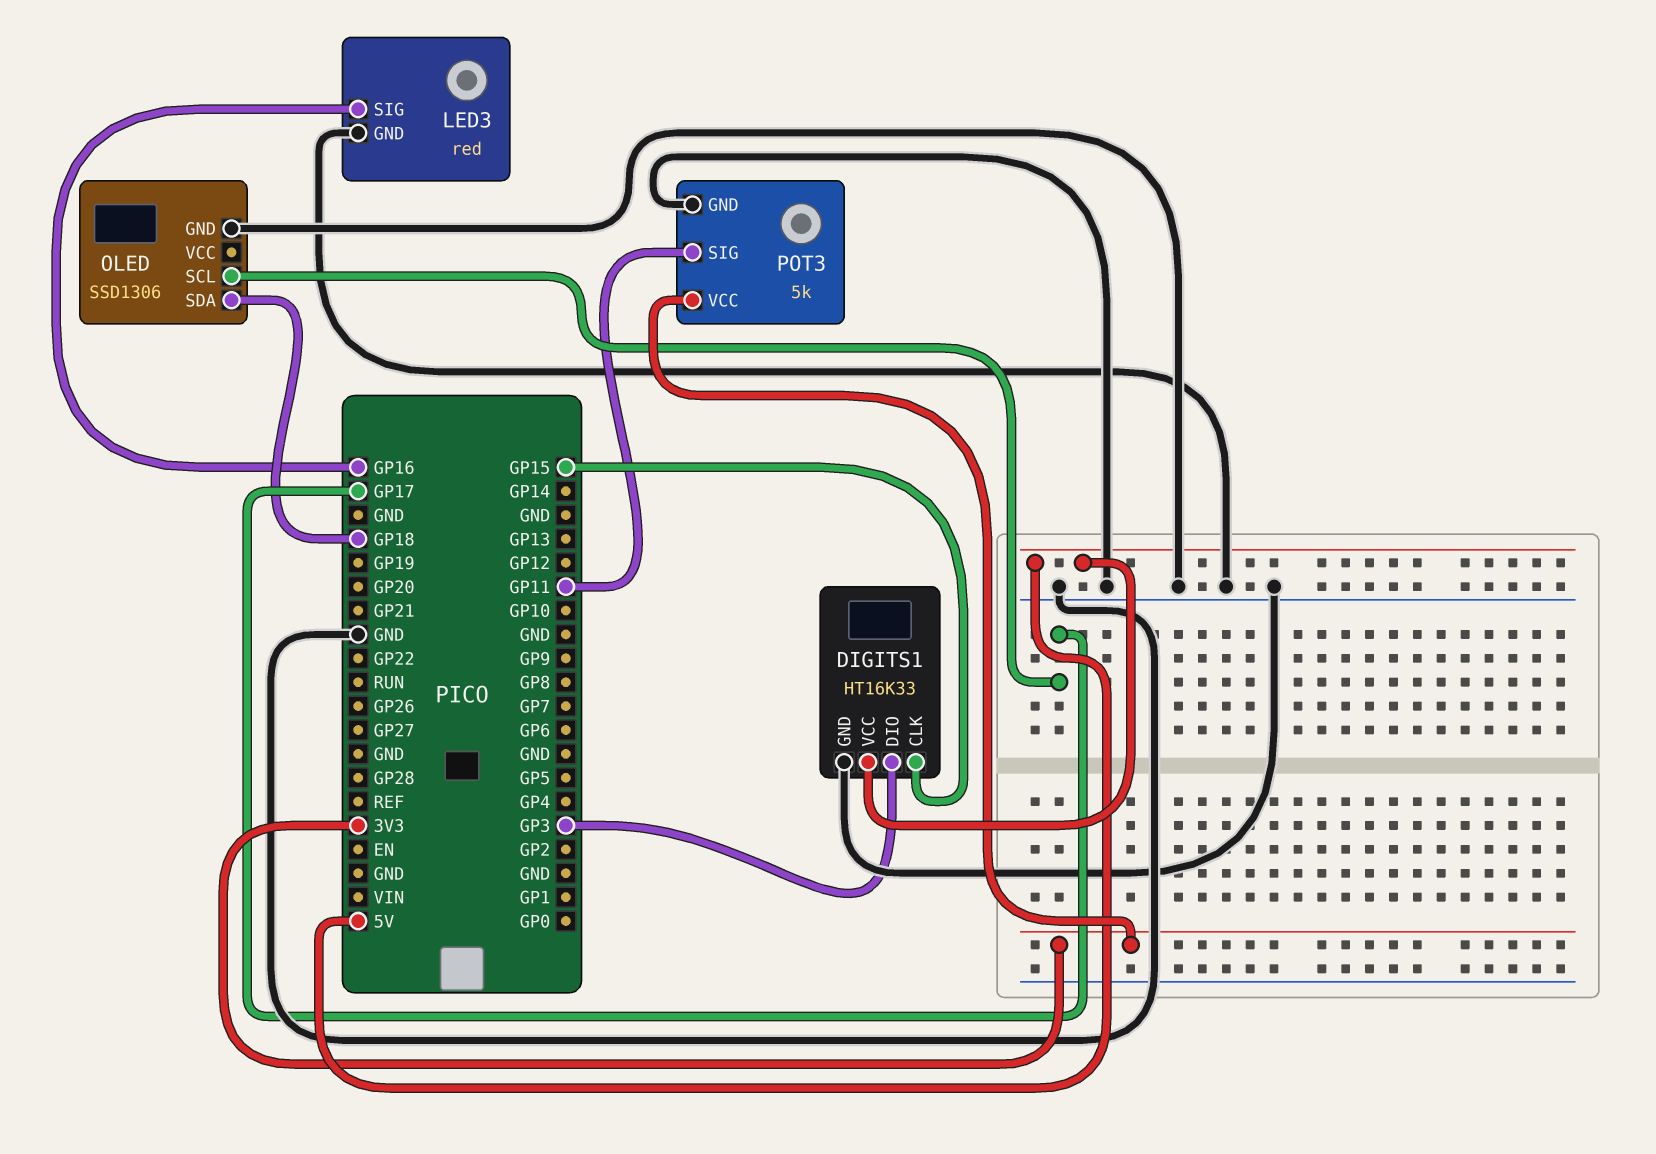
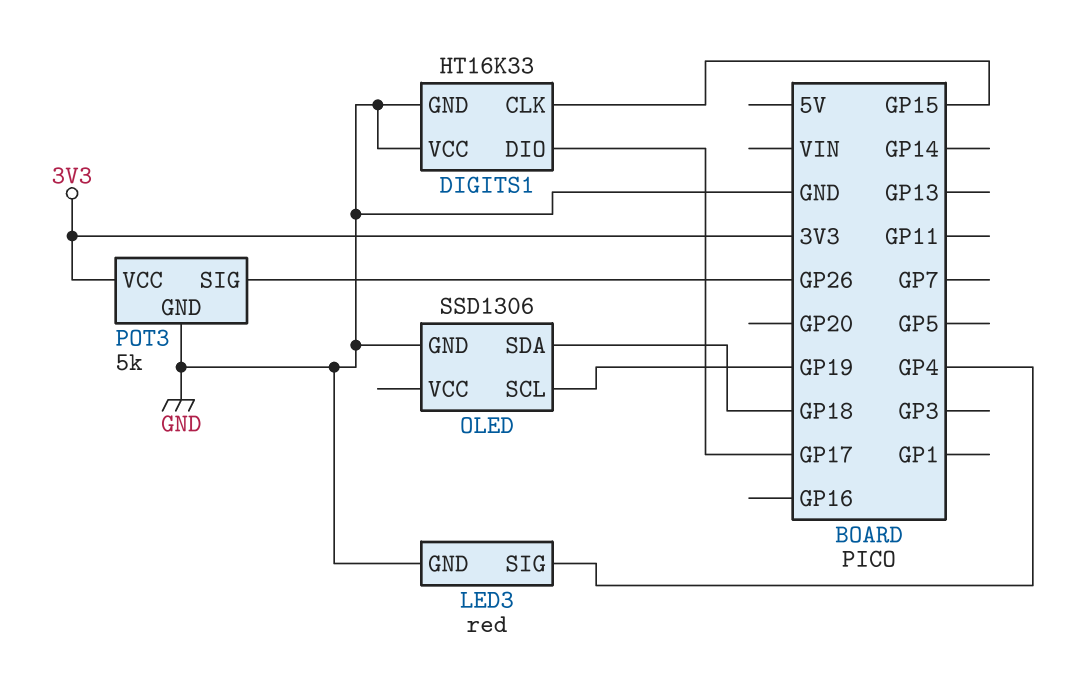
DIGITS1 pin DIO: GP3 -> GP17
DIGITS1 pin VCC: 5V -> GND
LED3 pin SIG: GP16 -> GP4
OLED pin SCL: GP17 -> GP19
POT3 pin SIG: GP11 -> GP26

